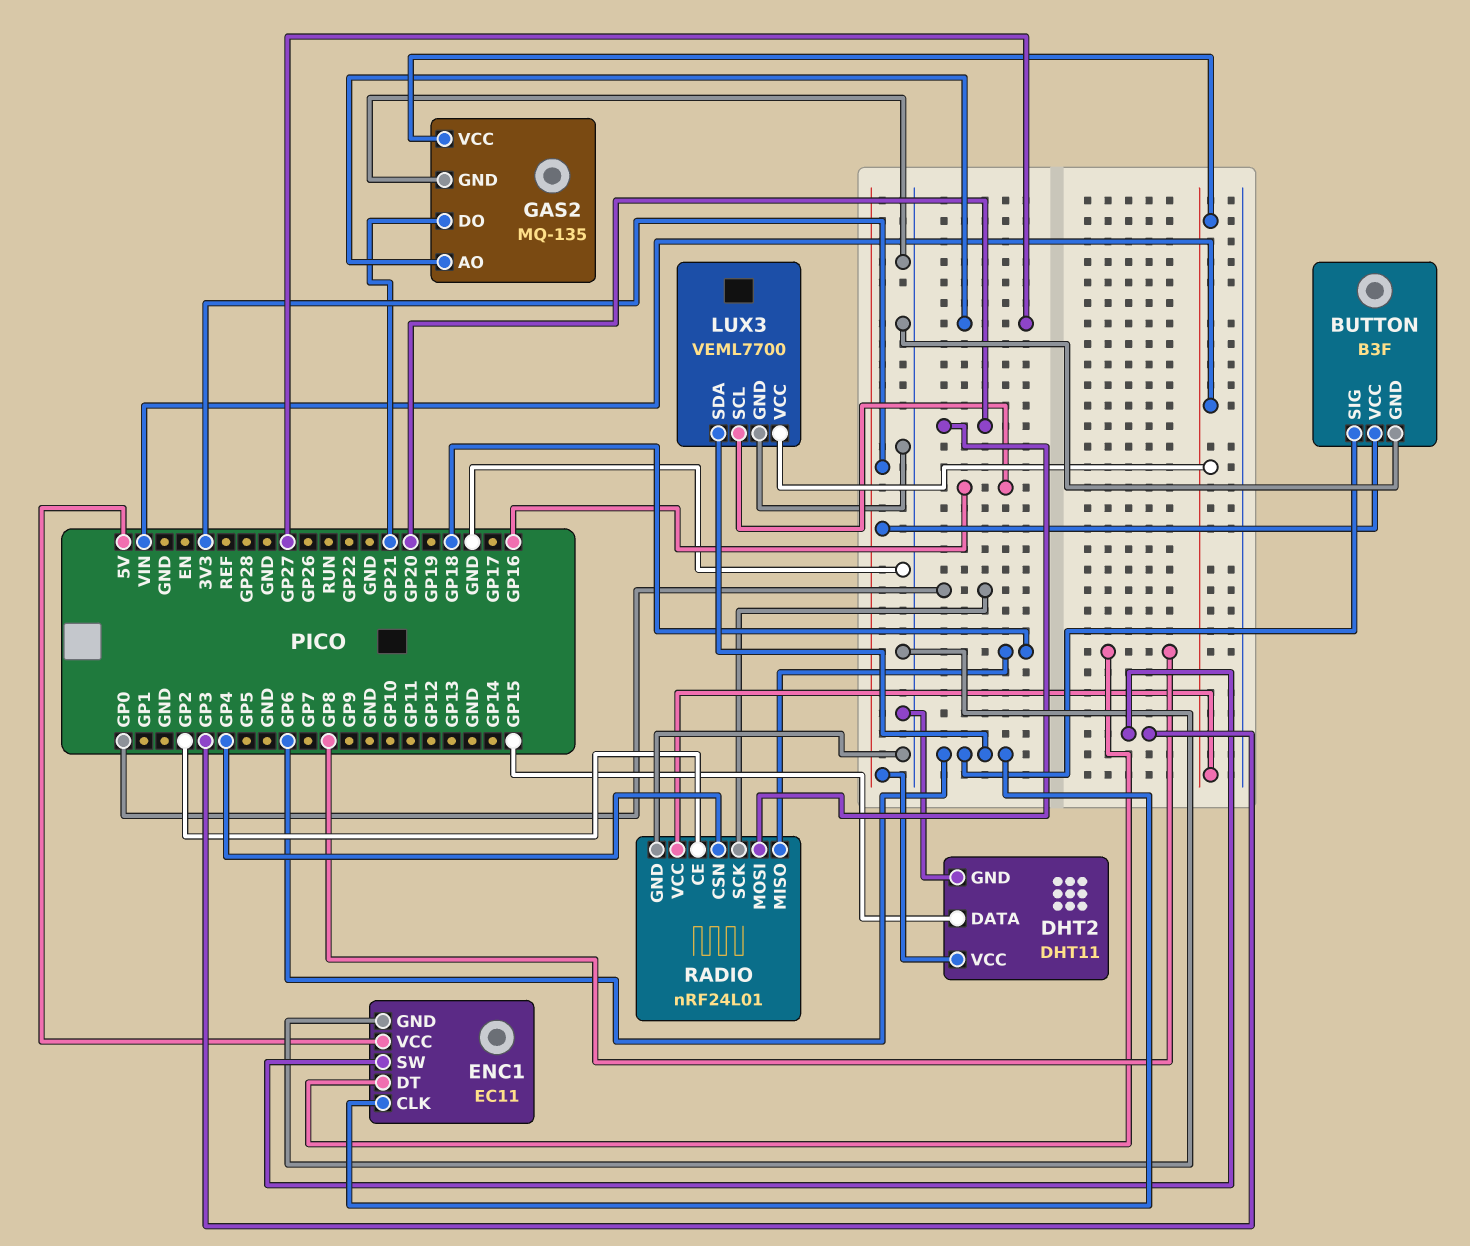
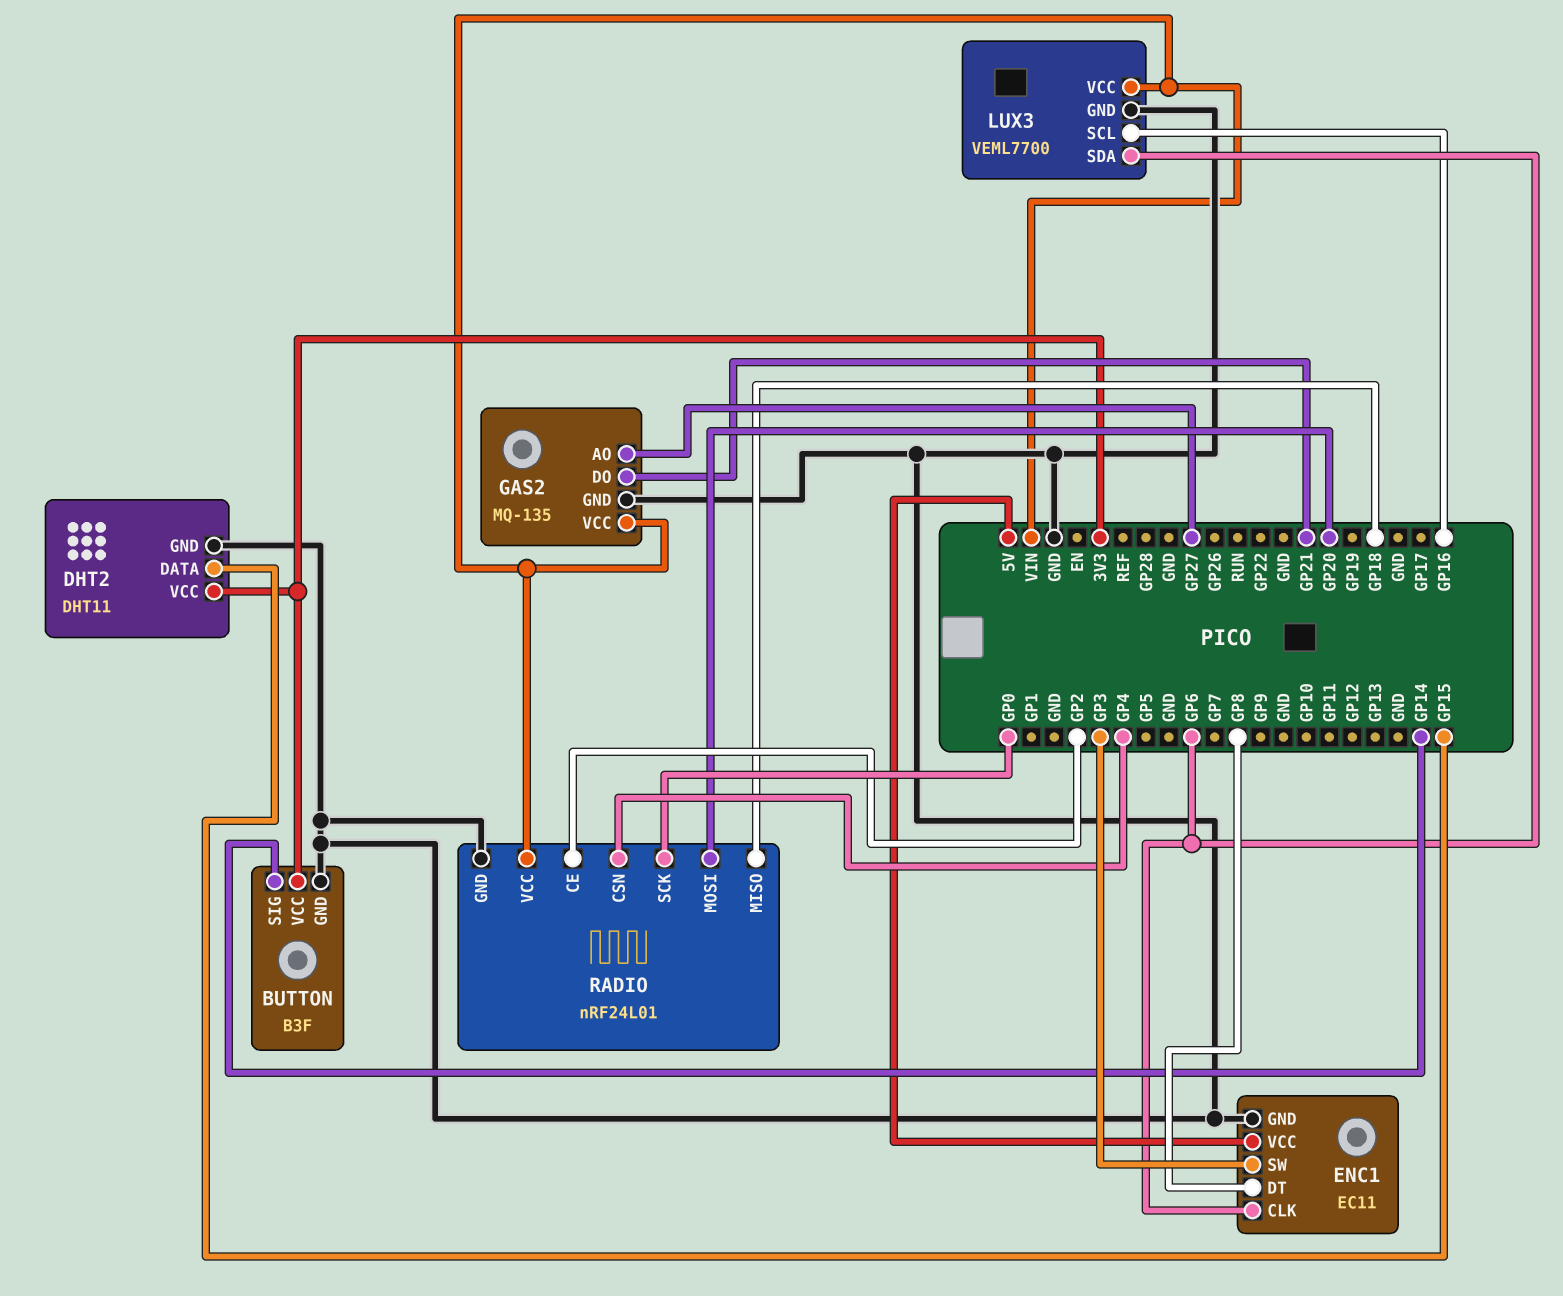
BUTTON pin SIG: GP6 -> GP14

